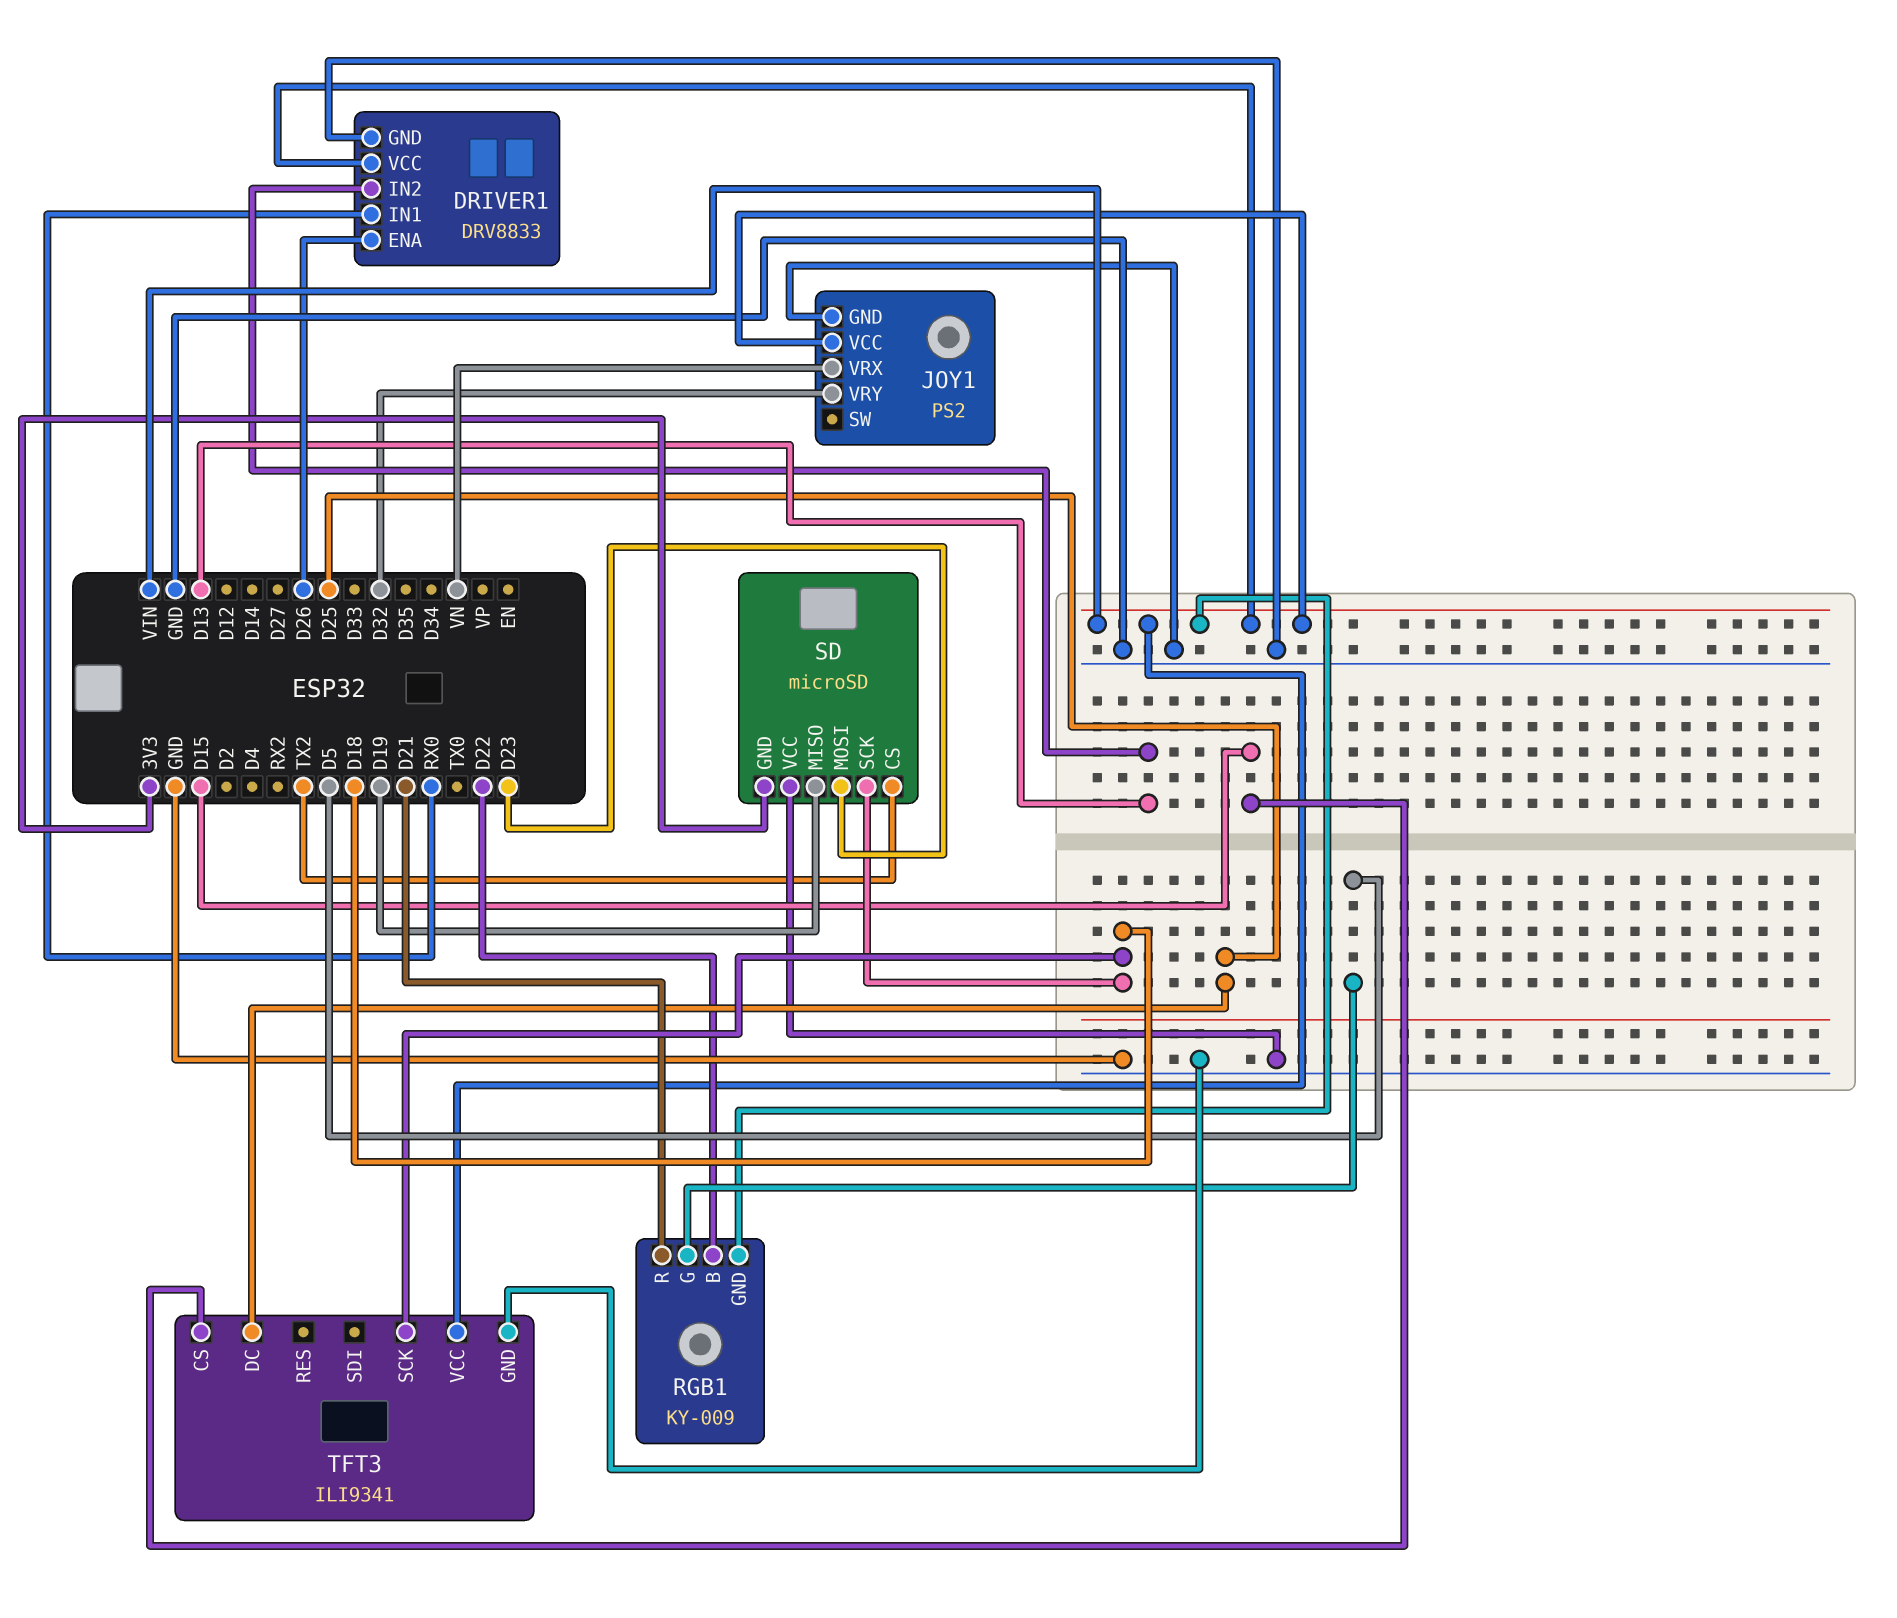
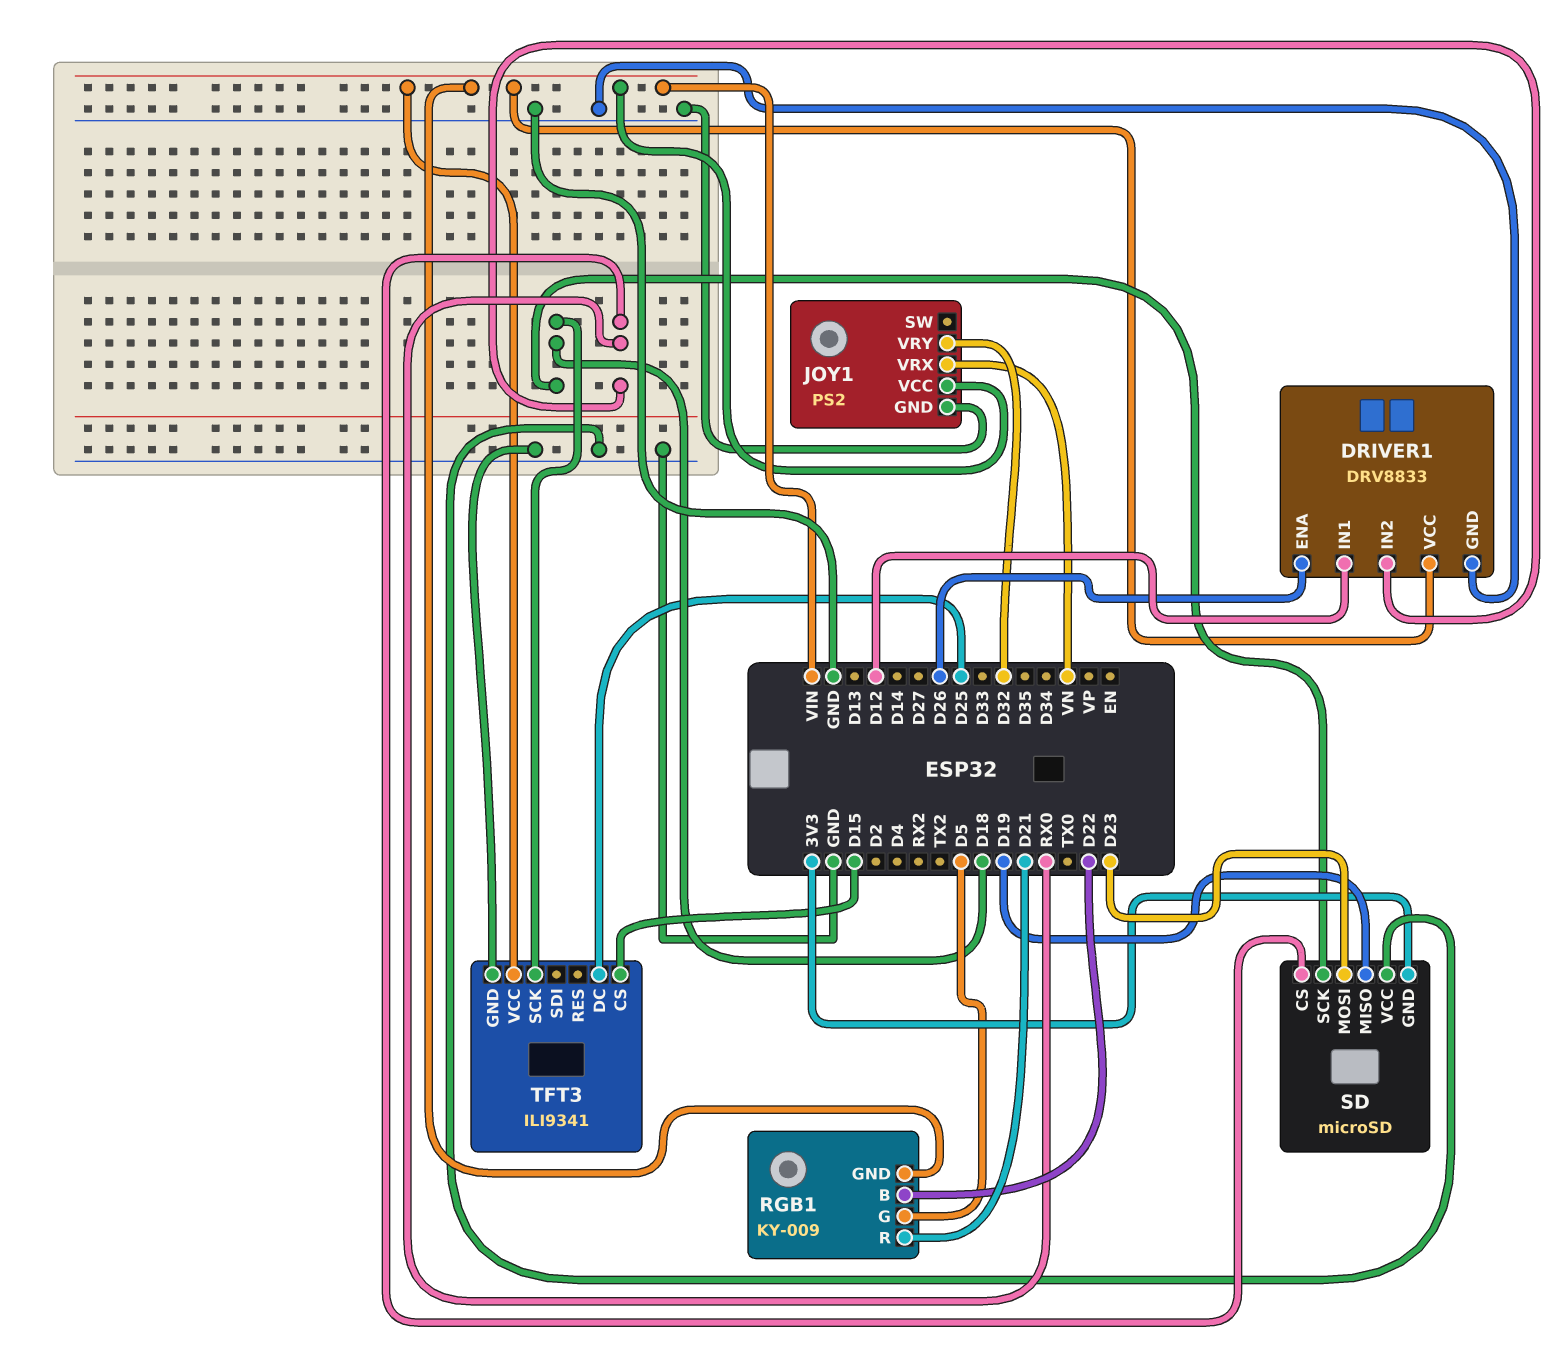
DRIVER1 pin IN1: RX0 -> D12
DRIVER1 pin IN2: D13 -> RX0
SD pin CS: TX2 -> RX0

